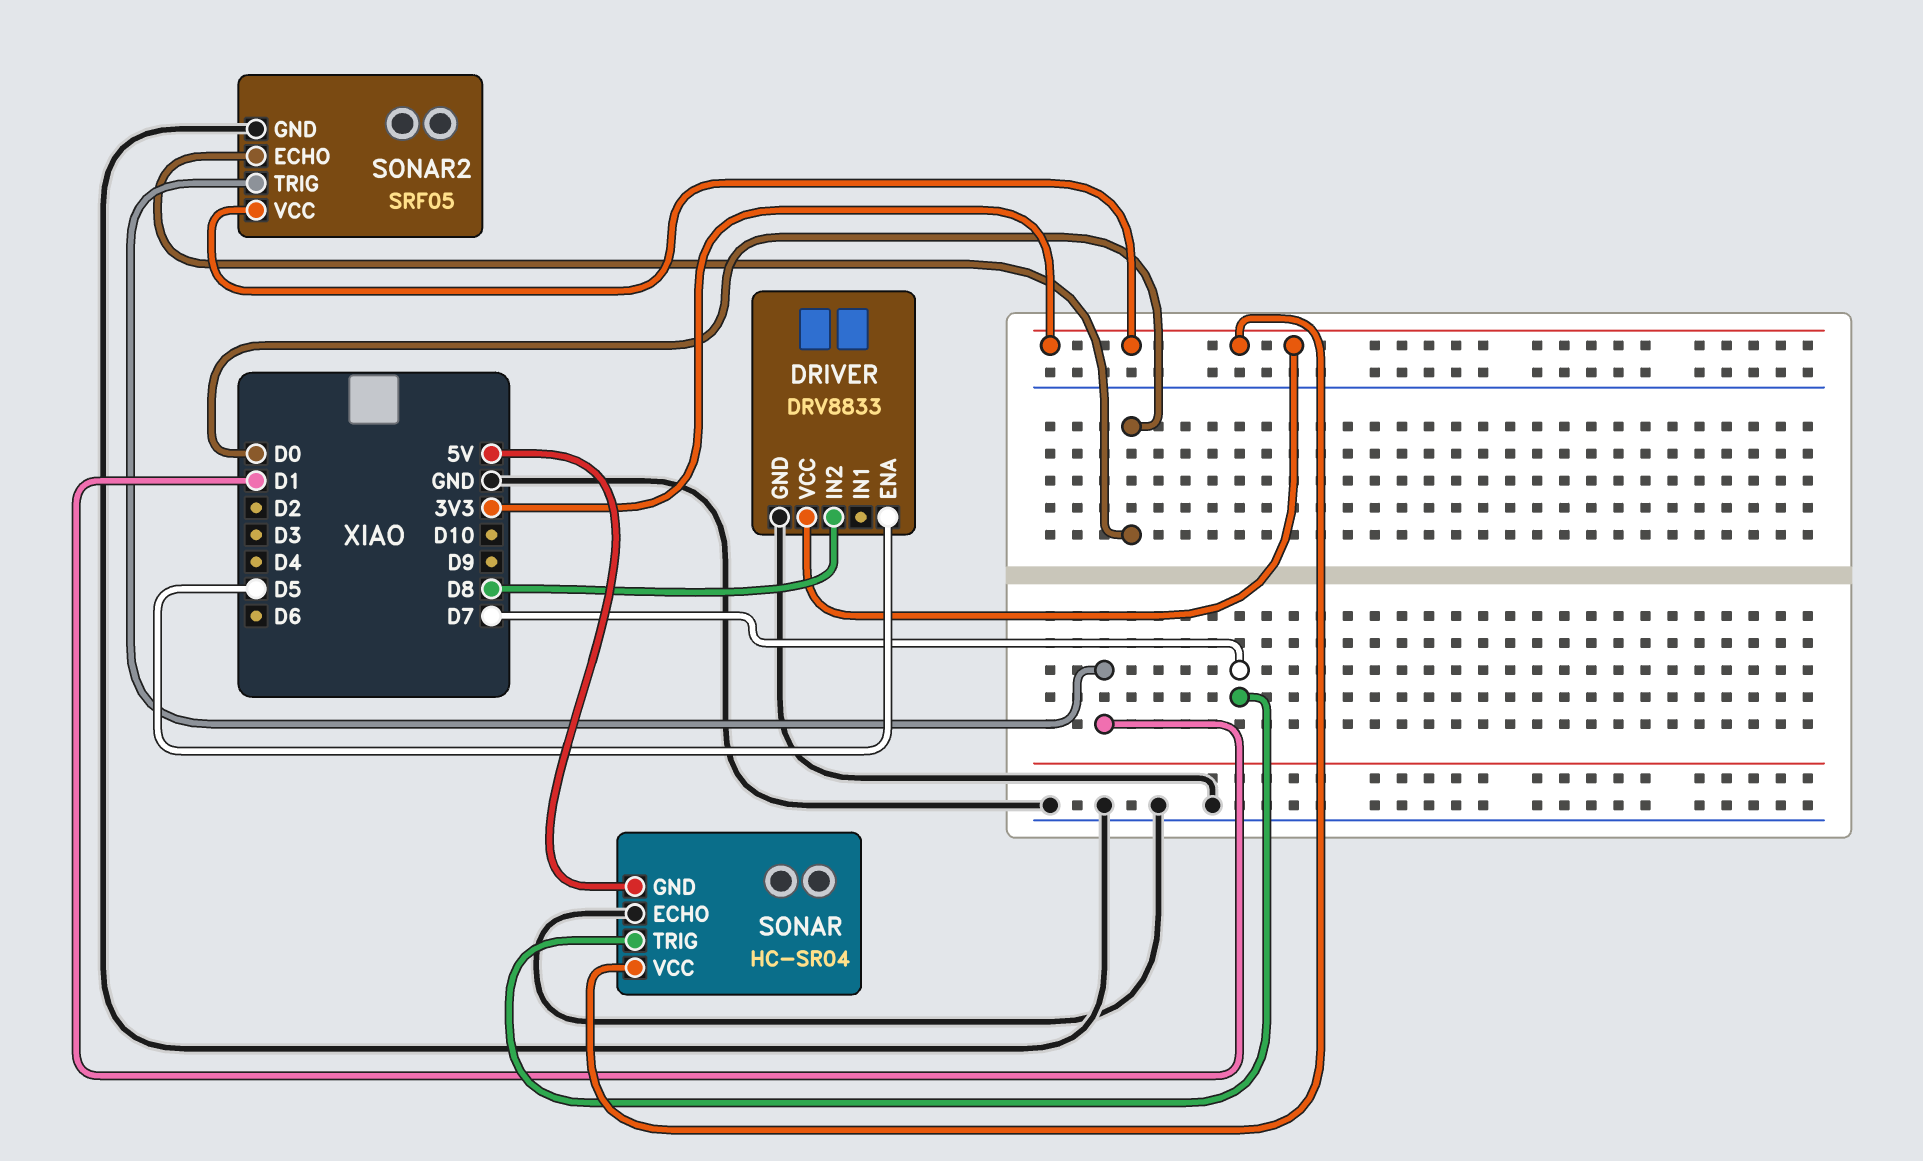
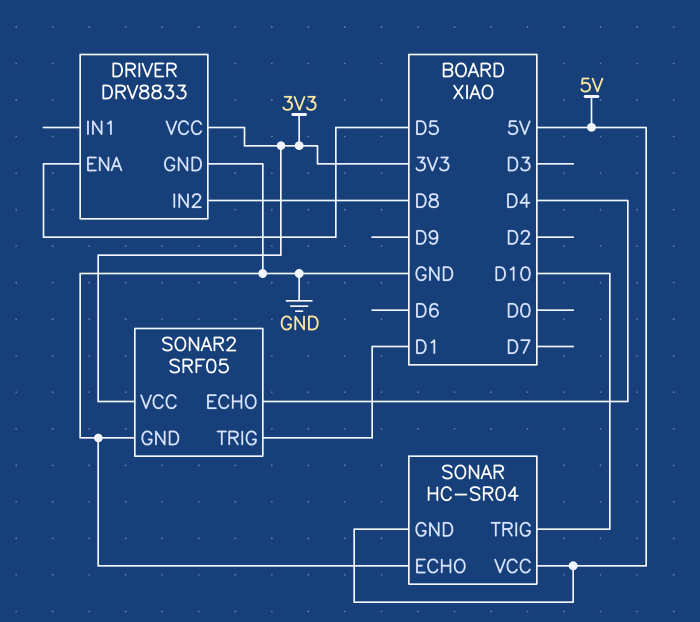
SONAR pin TRIG: D7 -> D10
SONAR pin VCC: 3V3 -> 5V
SONAR2 pin ECHO: D0 -> D4

